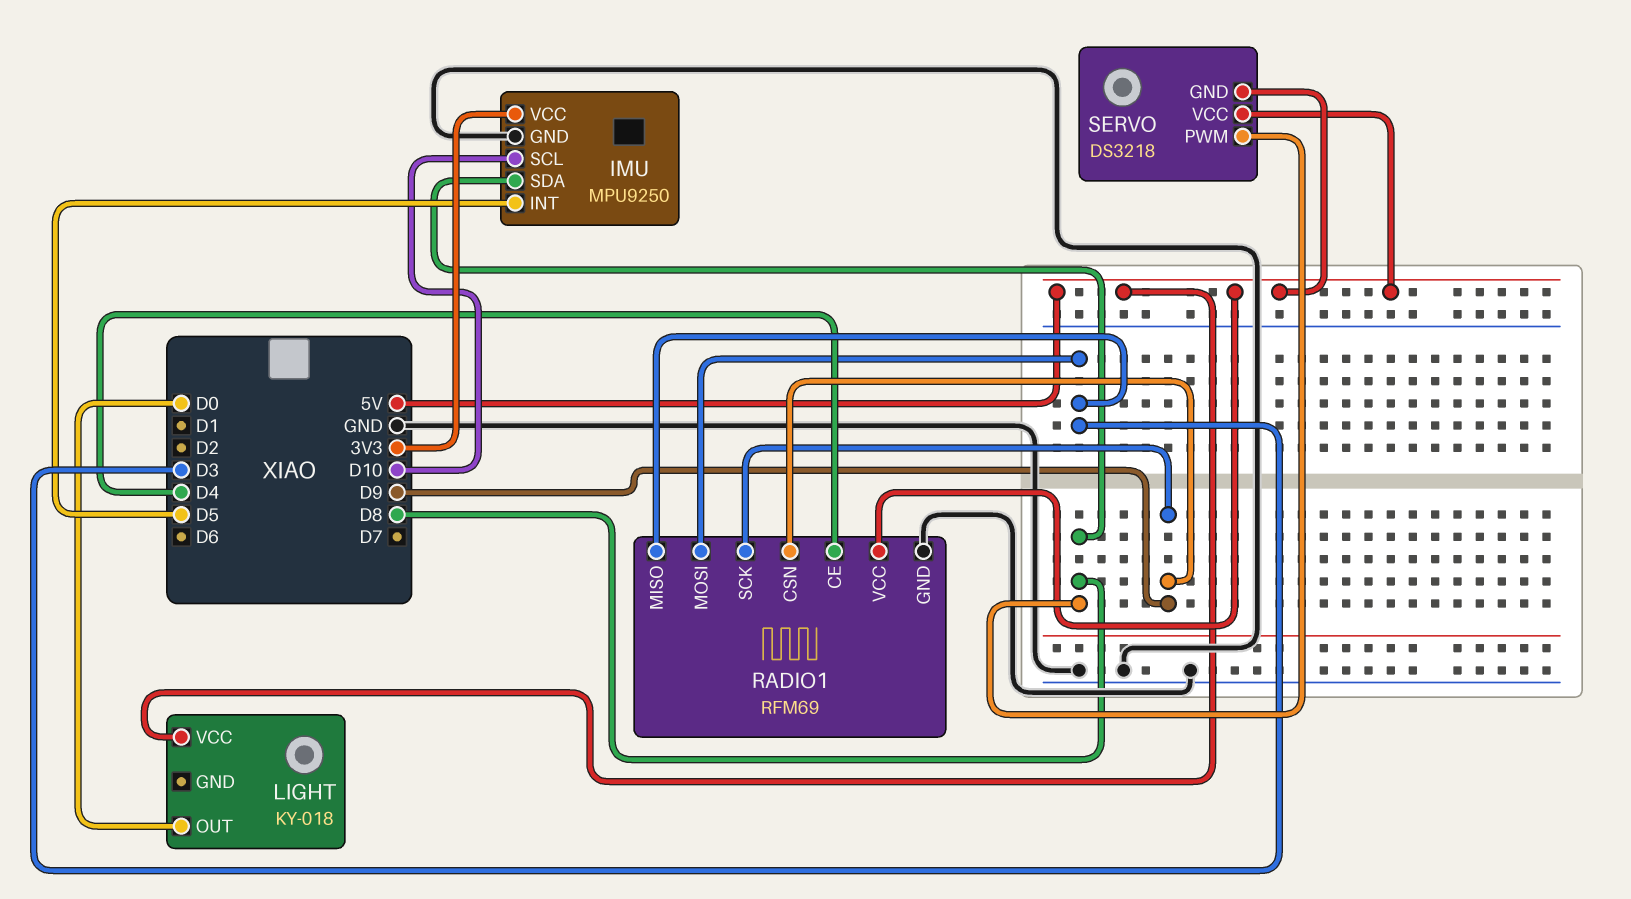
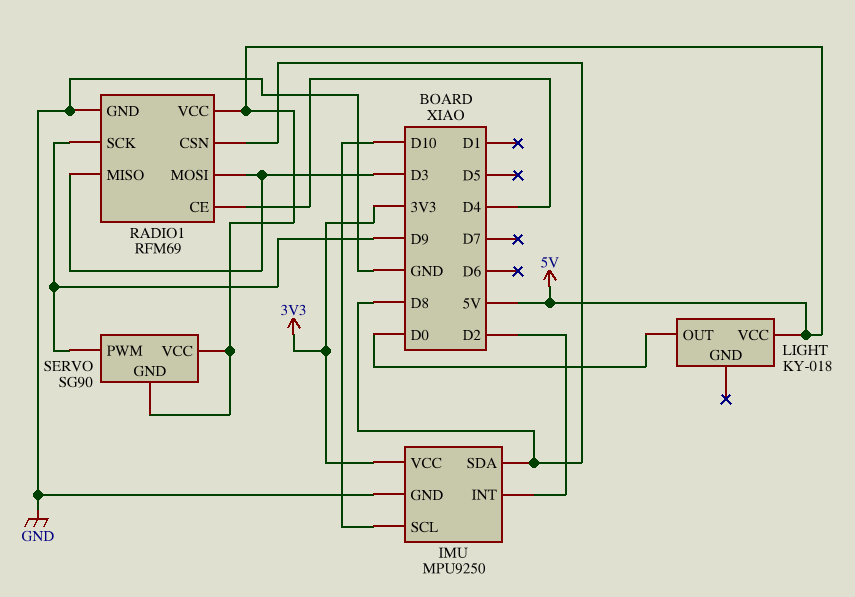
IMU pin INT: D5 -> D2
RADIO1 pin CSN: D9 -> D8
SERVO: DS3218 -> SG90
SERVO pin PWM: D8 -> D9

